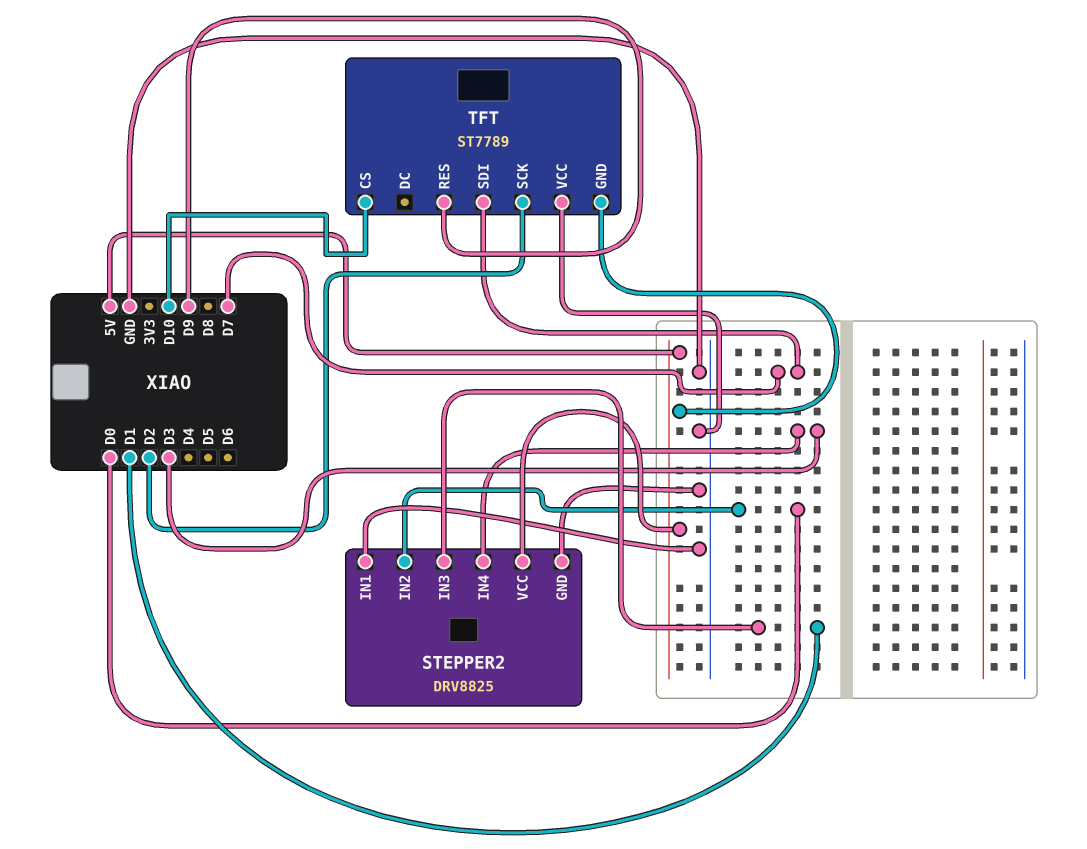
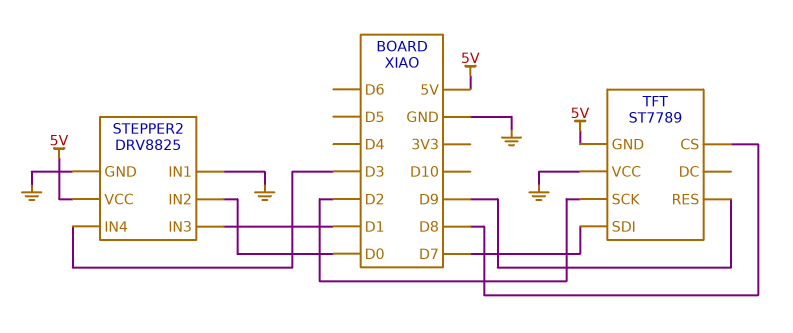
TFT pin CS: D10 -> D8

